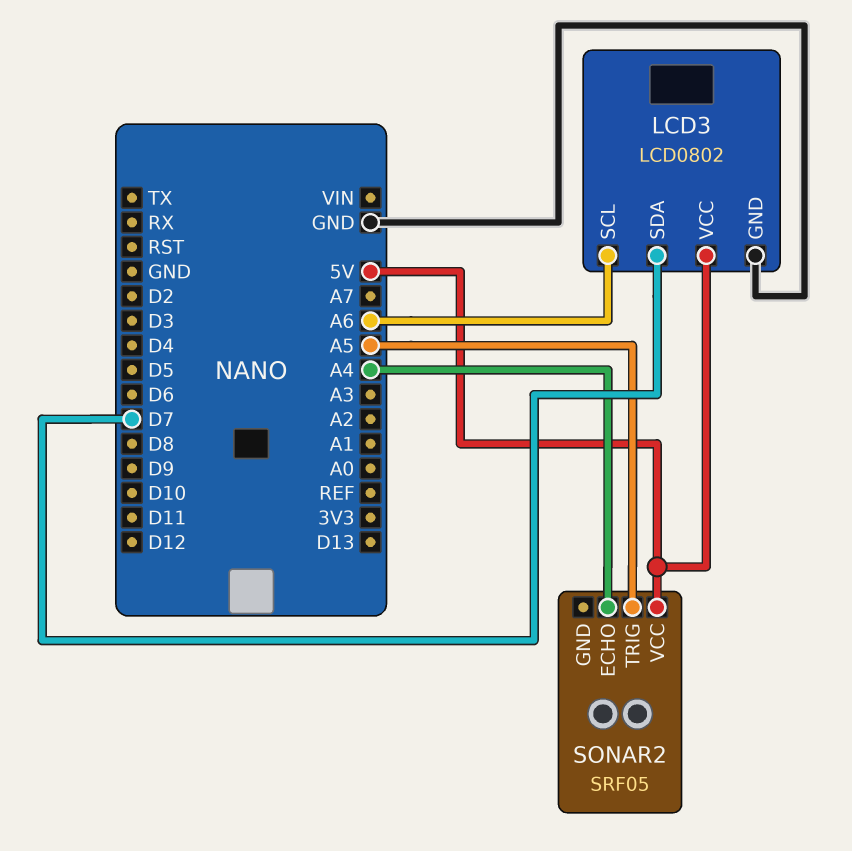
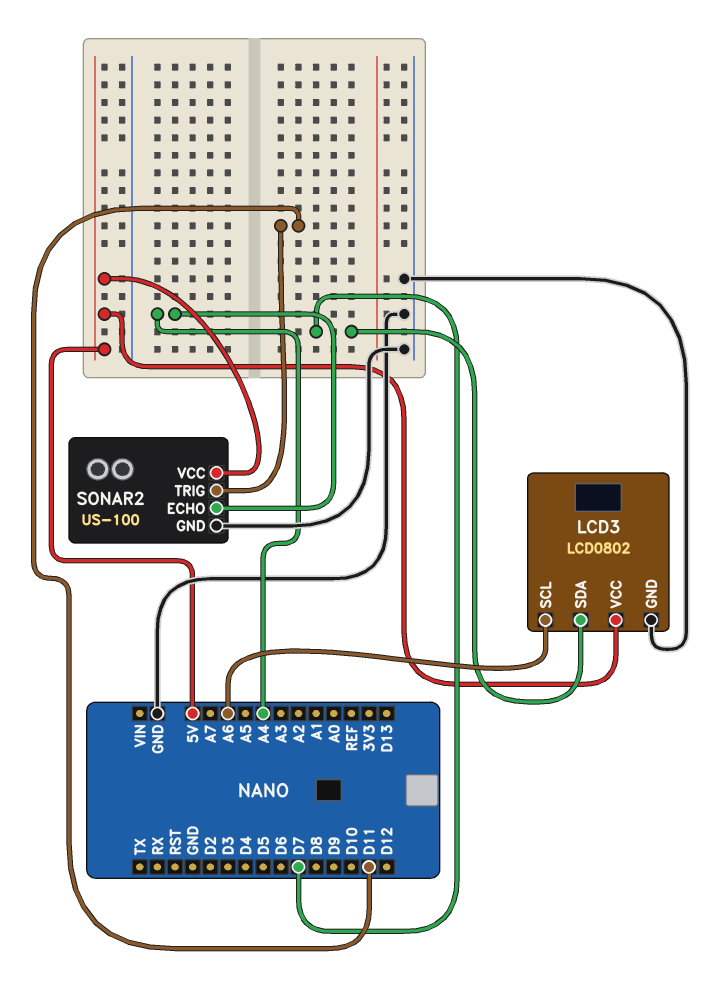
SONAR2: SRF05 -> US-100
SONAR2 pin GND: none -> GND
SONAR2 pin TRIG: A5 -> D11

